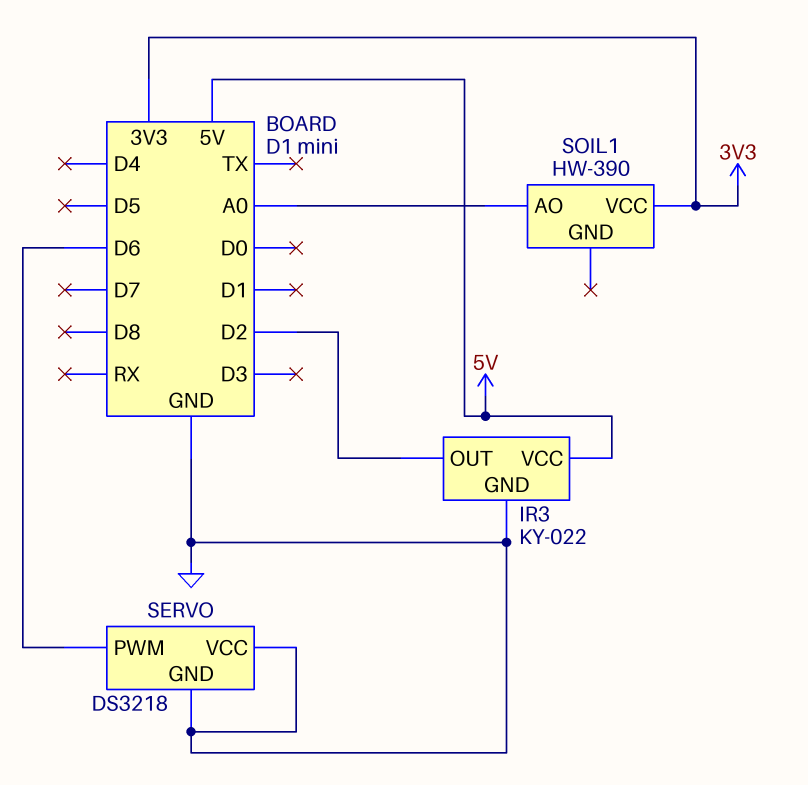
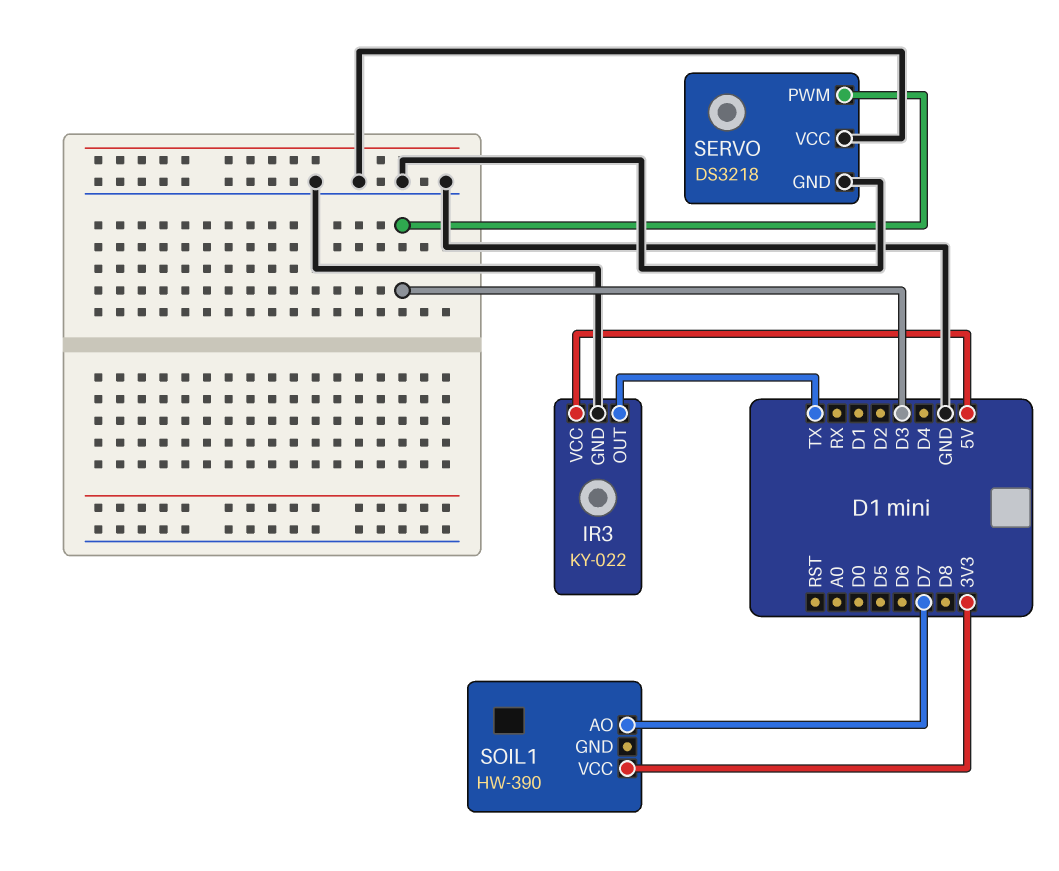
IR3 pin OUT: D2 -> TX
SERVO pin PWM: D6 -> D3
SOIL1 pin AO: A0 -> D7

